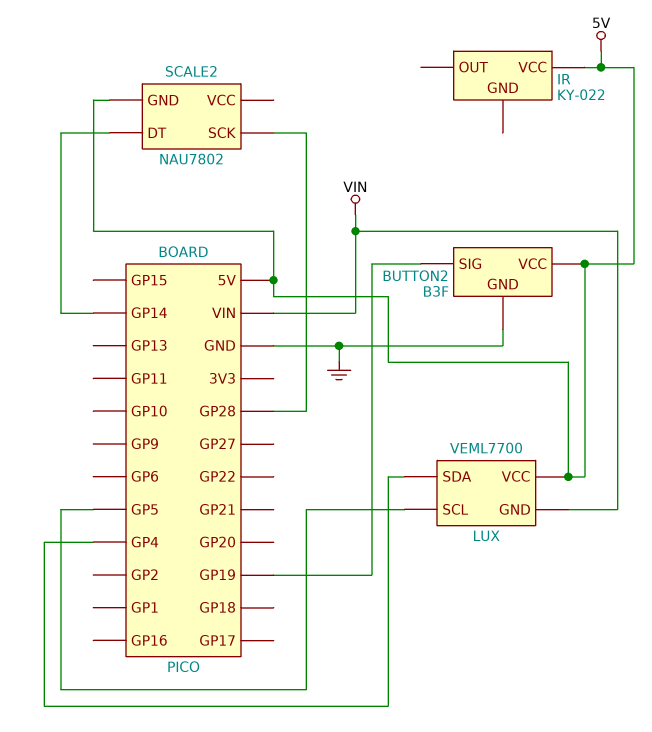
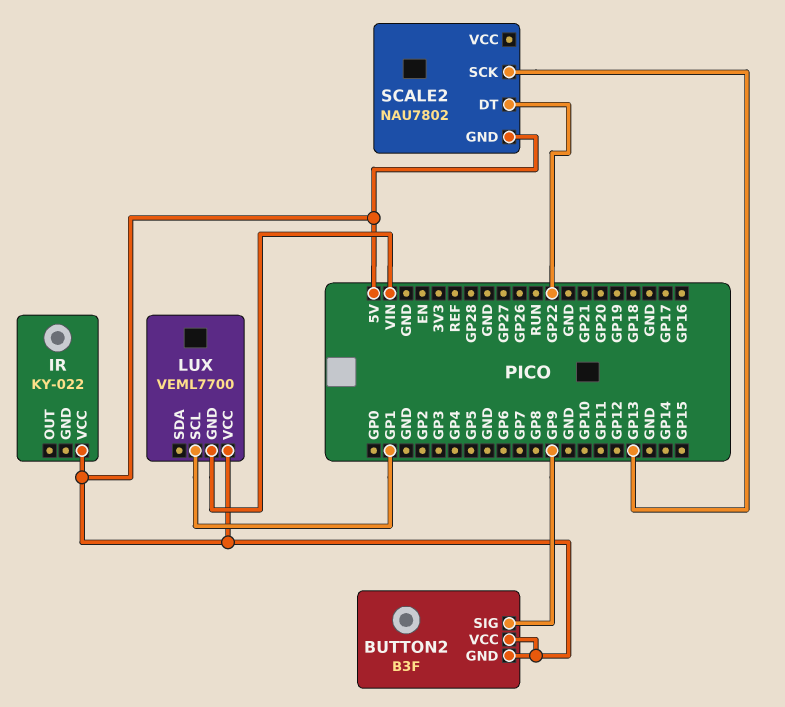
BUTTON2 pin GND: GND -> 5V
BUTTON2 pin SIG: GP19 -> GP9
LUX pin SCL: GP5 -> GP1
LUX pin SDA: GP4 -> none
SCALE2 pin DT: GP14 -> GP22
SCALE2 pin SCK: GP28 -> GP13

